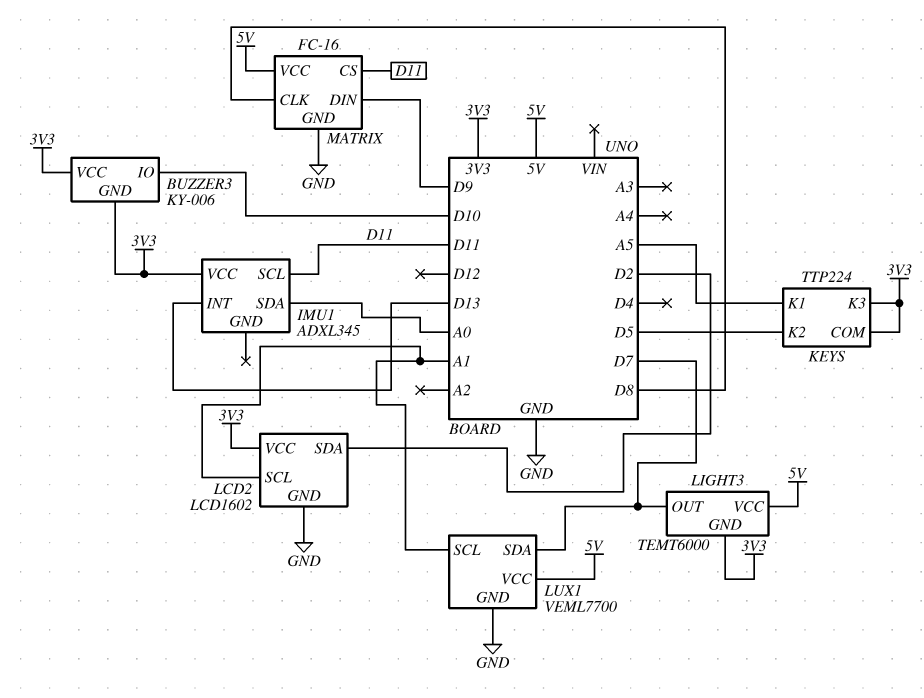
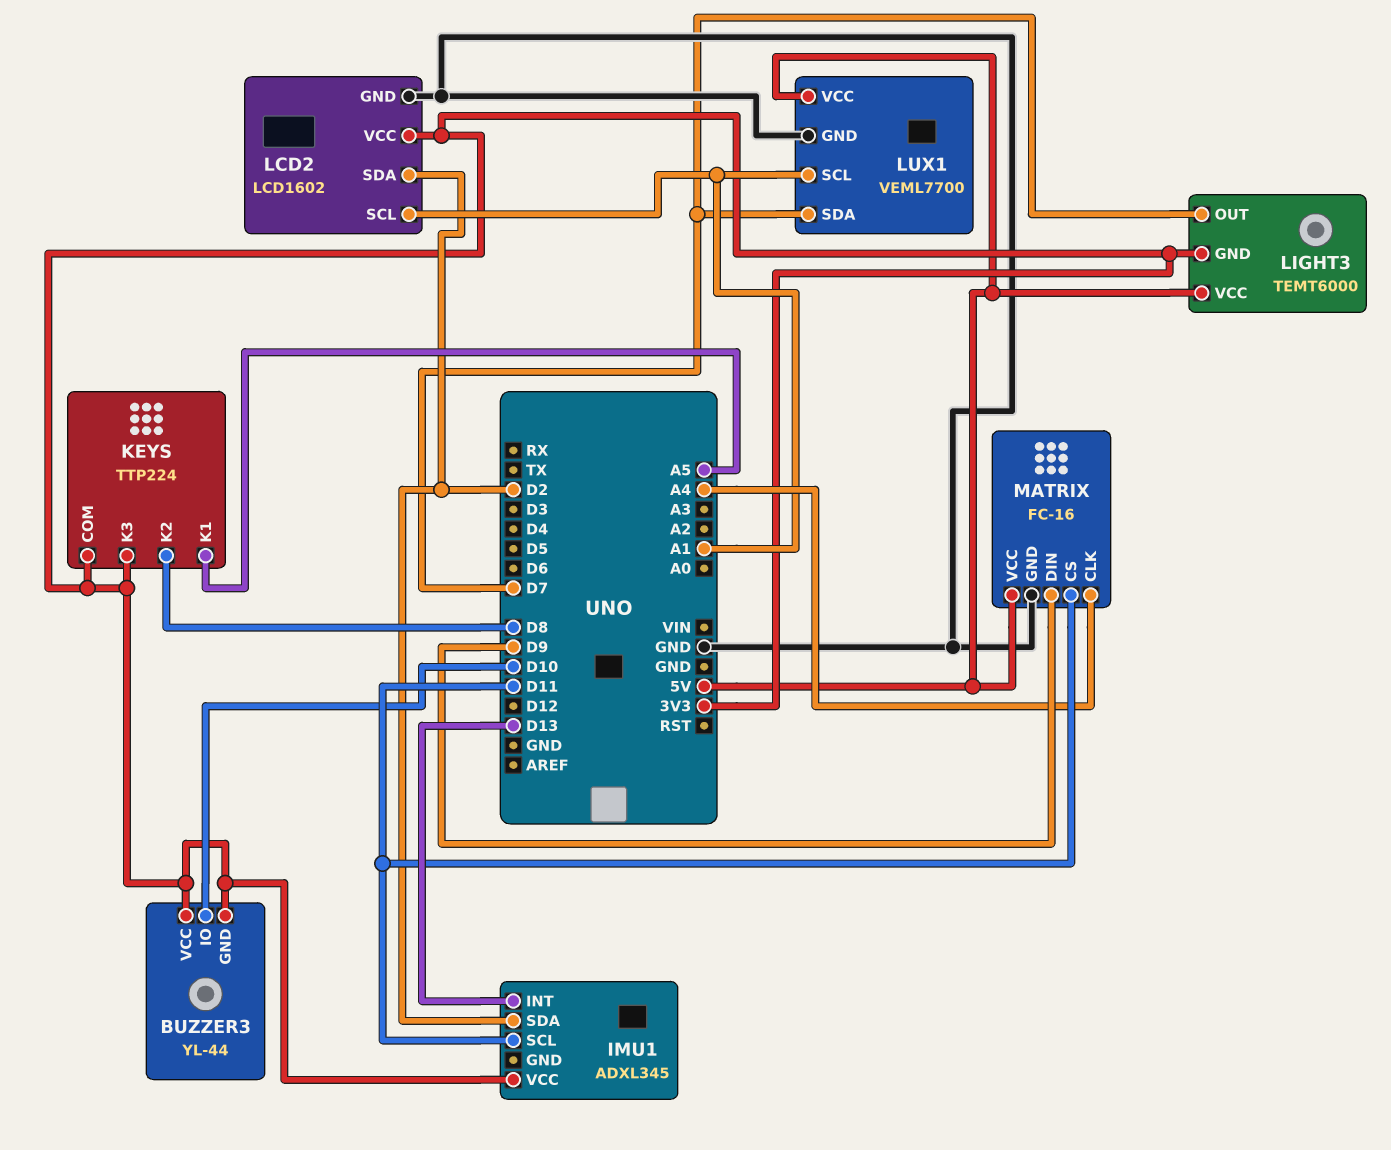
BUZZER3: KY-006 -> YL-44
IMU1 pin SDA: A0 -> D2
KEYS pin K2: D5 -> D8
MATRIX pin CLK: D8 -> A4

